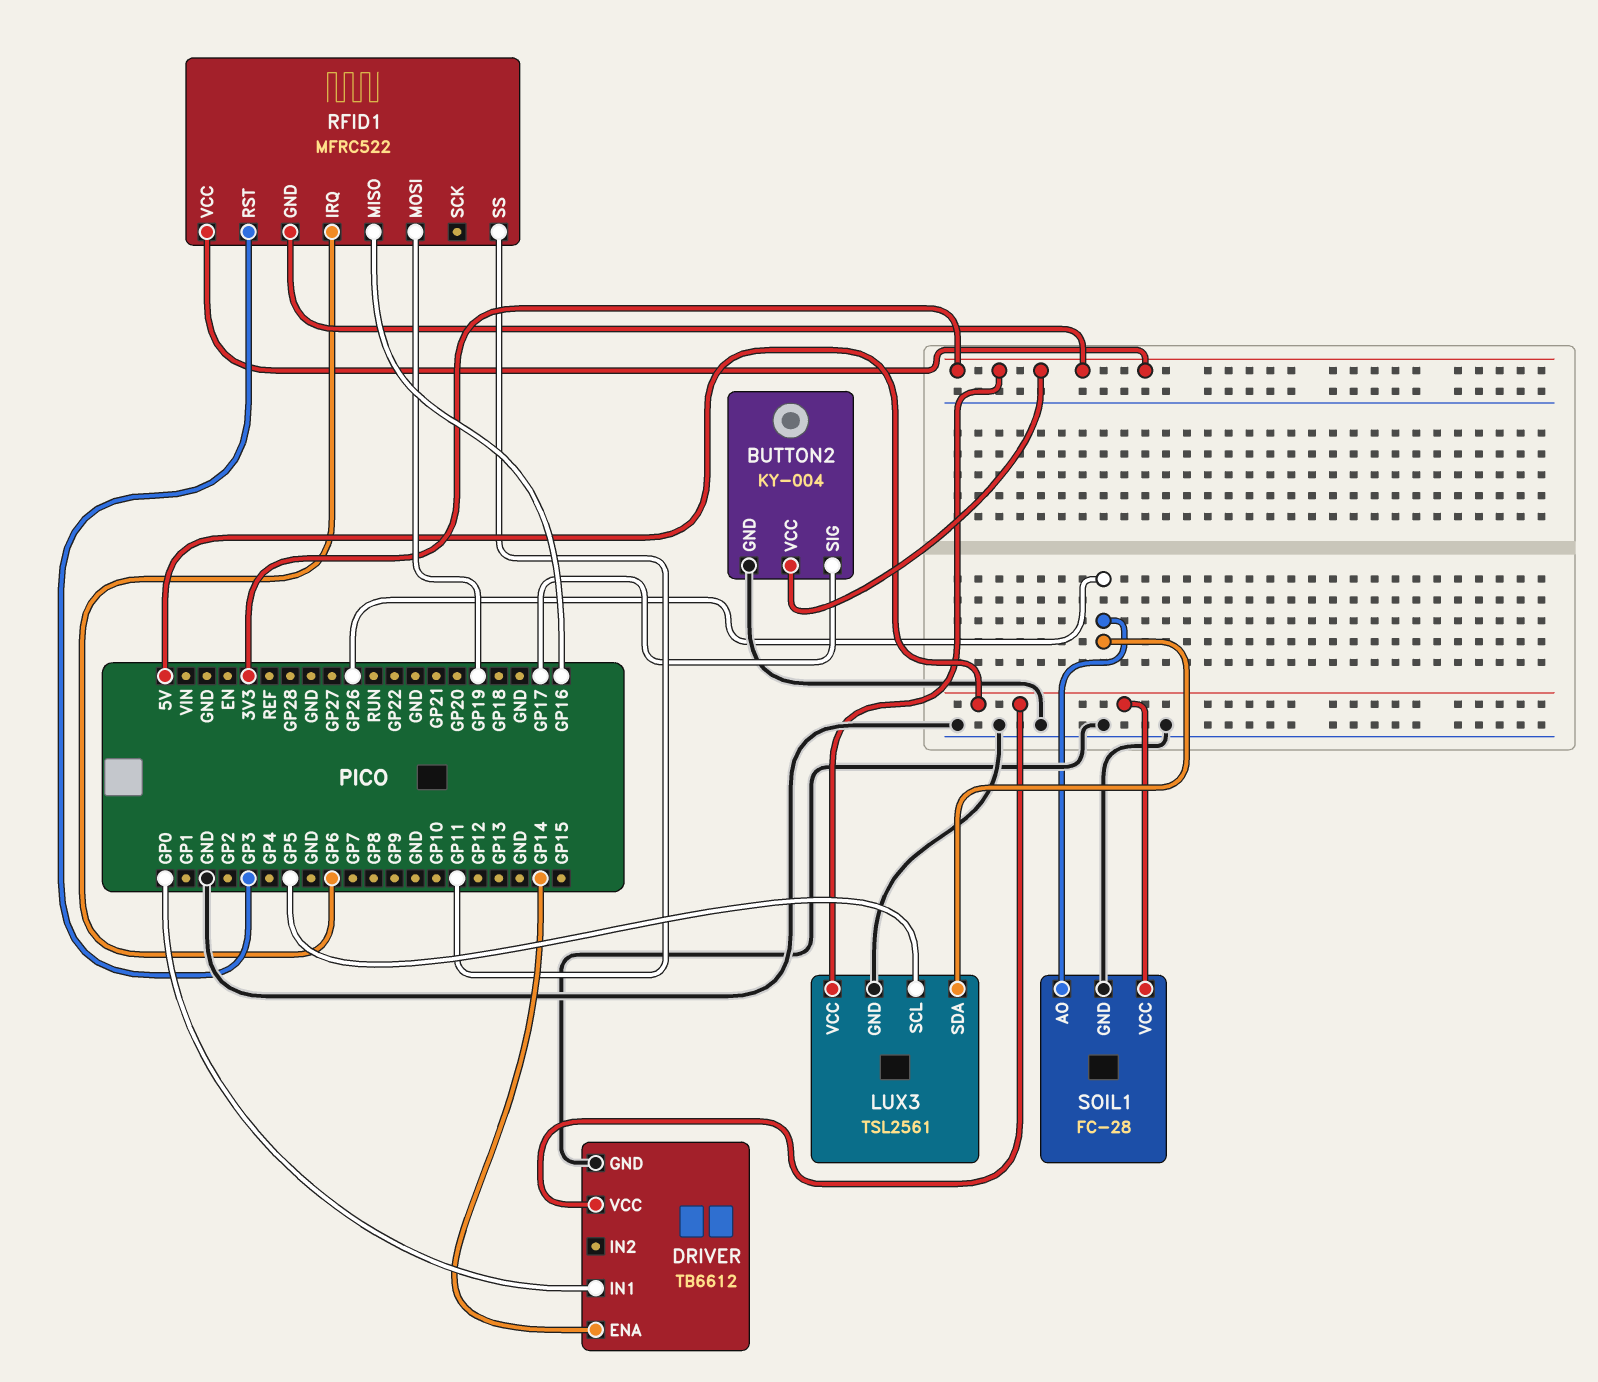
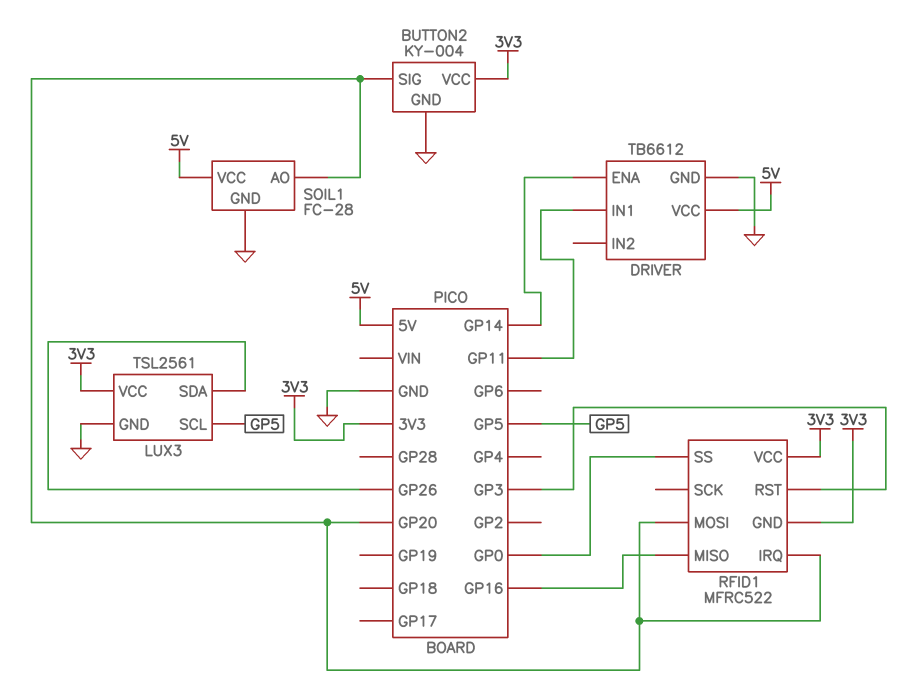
BUTTON2 pin SIG: GP17 -> GP20
DRIVER pin IN1: GP0 -> GP11
RFID1 pin IRQ: GP6 -> GP20
RFID1 pin MOSI: GP19 -> GP20
RFID1 pin SS: GP11 -> GP0
SOIL1 pin AO: GP26 -> GP20

